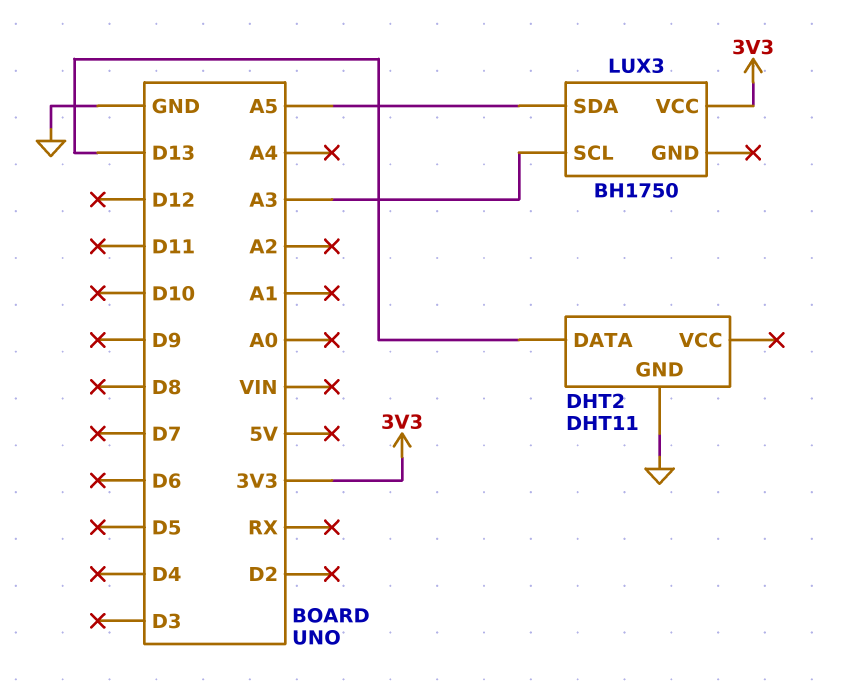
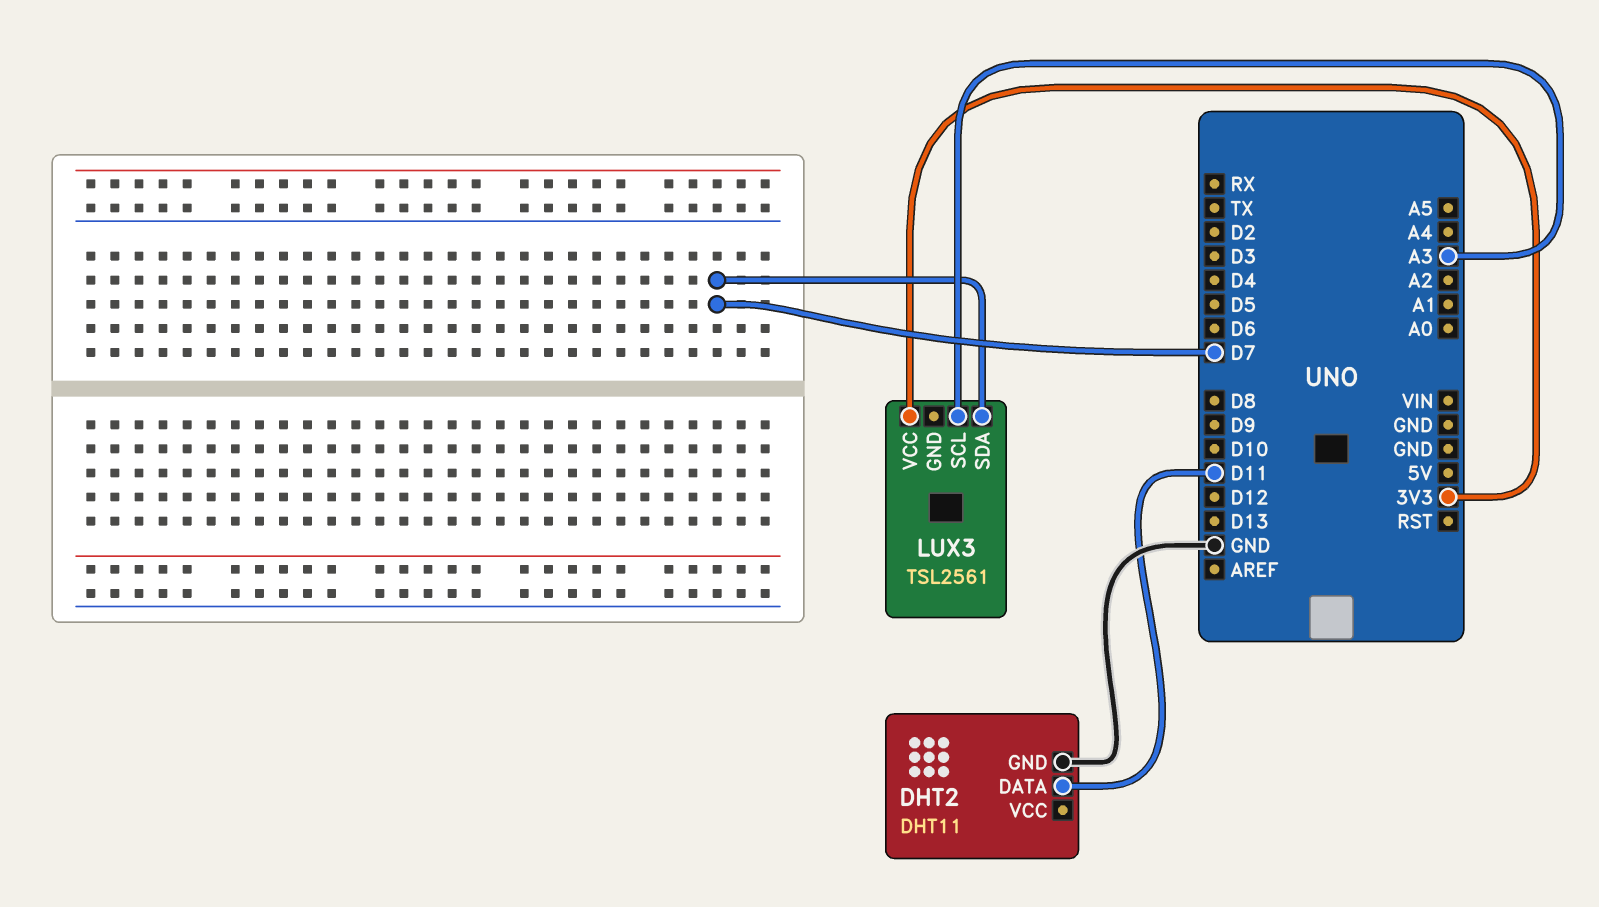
DHT2 pin DATA: D13 -> D11
LUX3: BH1750 -> TSL2561
LUX3 pin SDA: A5 -> D7

